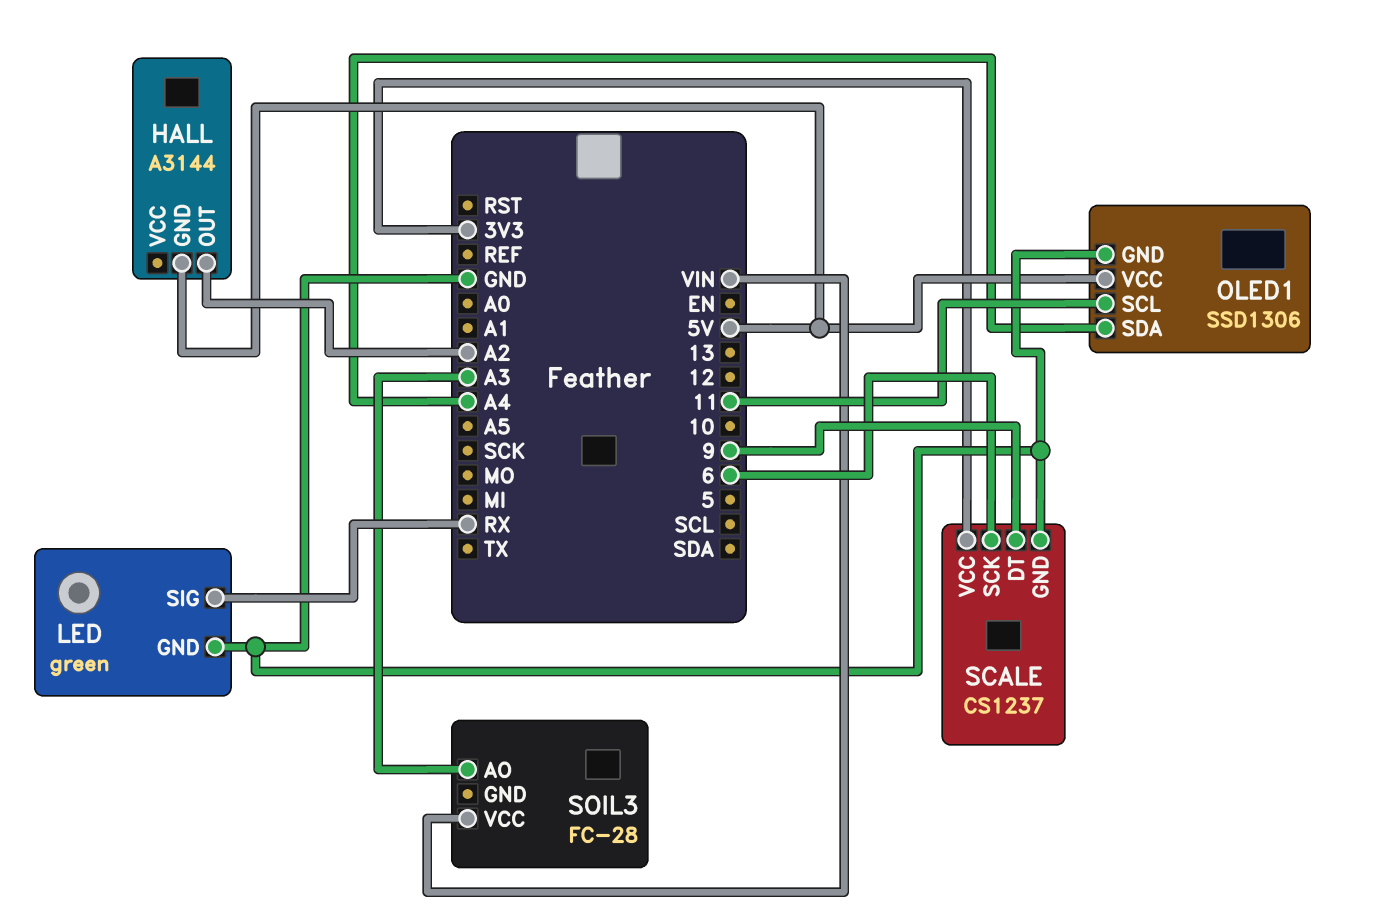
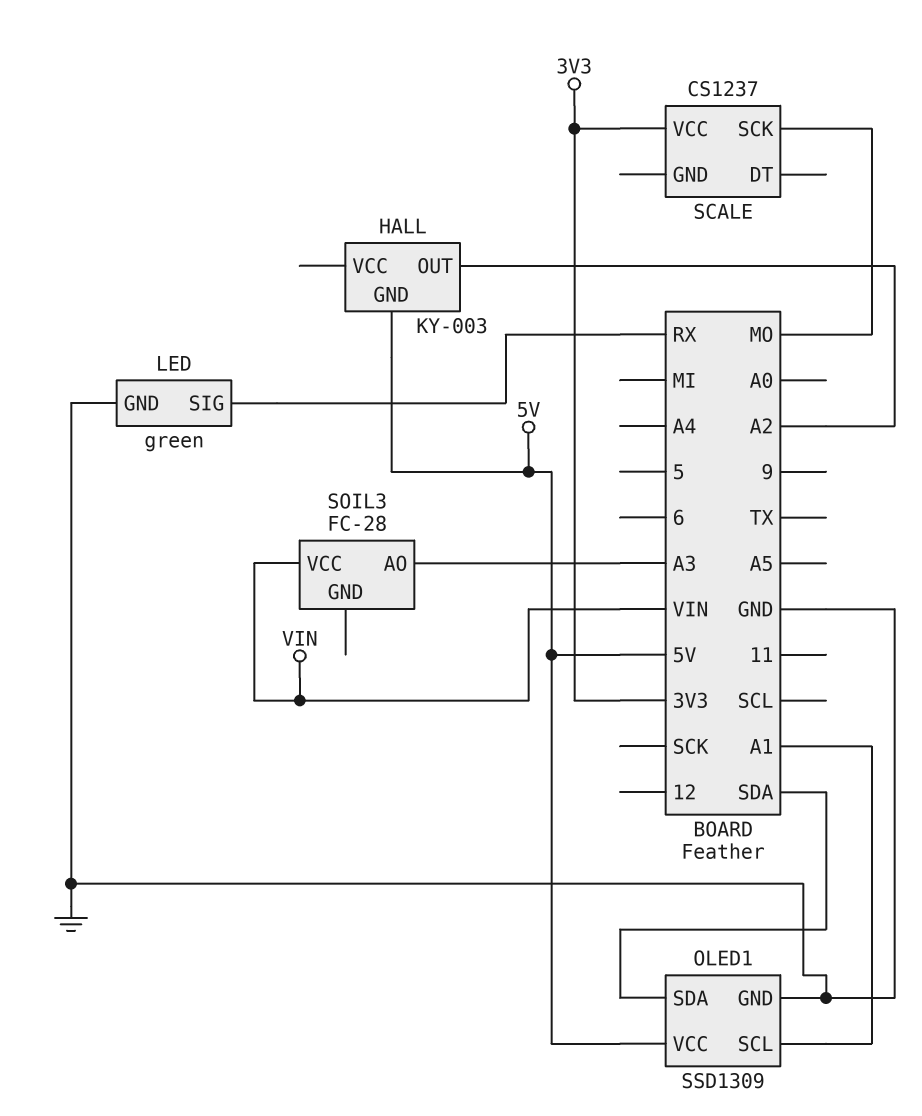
HALL: A3144 -> KY-003
OLED1: SSD1306 -> SSD1309
OLED1 pin SCL: 11 -> A1
OLED1 pin SDA: A4 -> SDA
SCALE pin DT: 9 -> none
SCALE pin GND: GND -> none
SCALE pin SCK: 6 -> MO

